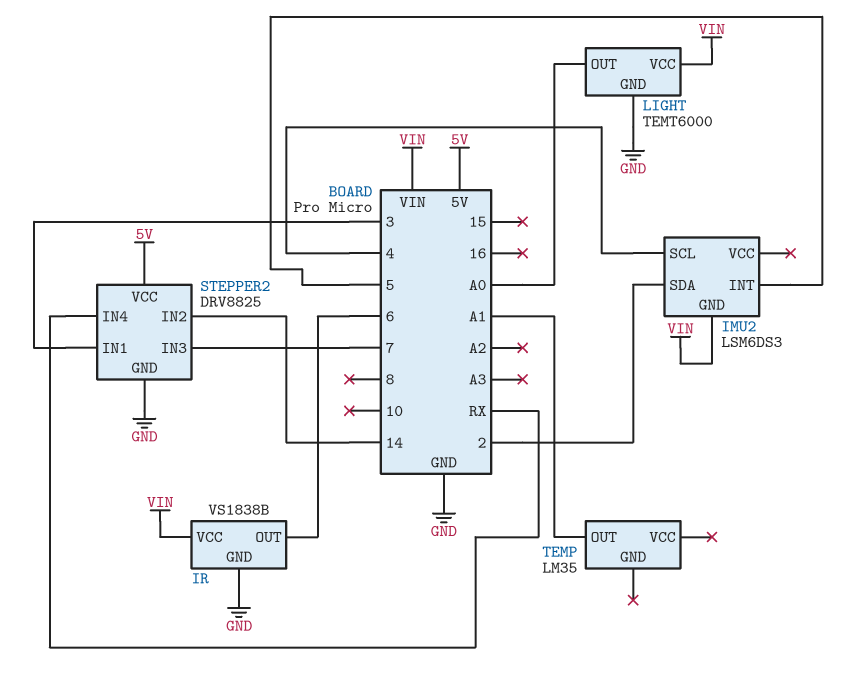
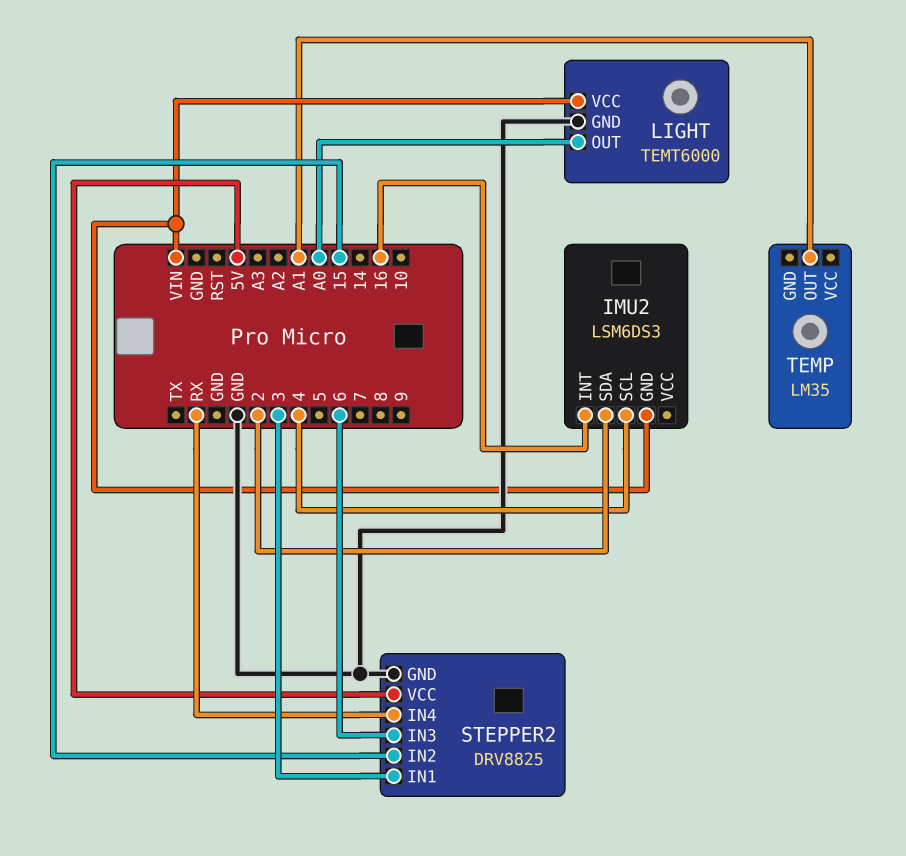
IMU2 pin INT: 5 -> 16
IR: VS1838B -> none
IR pin GND: GND -> none
IR pin OUT: 6 -> none
IR pin VCC: VIN -> none
STEPPER2 pin IN2: 14 -> 15
STEPPER2 pin IN3: 7 -> 6

